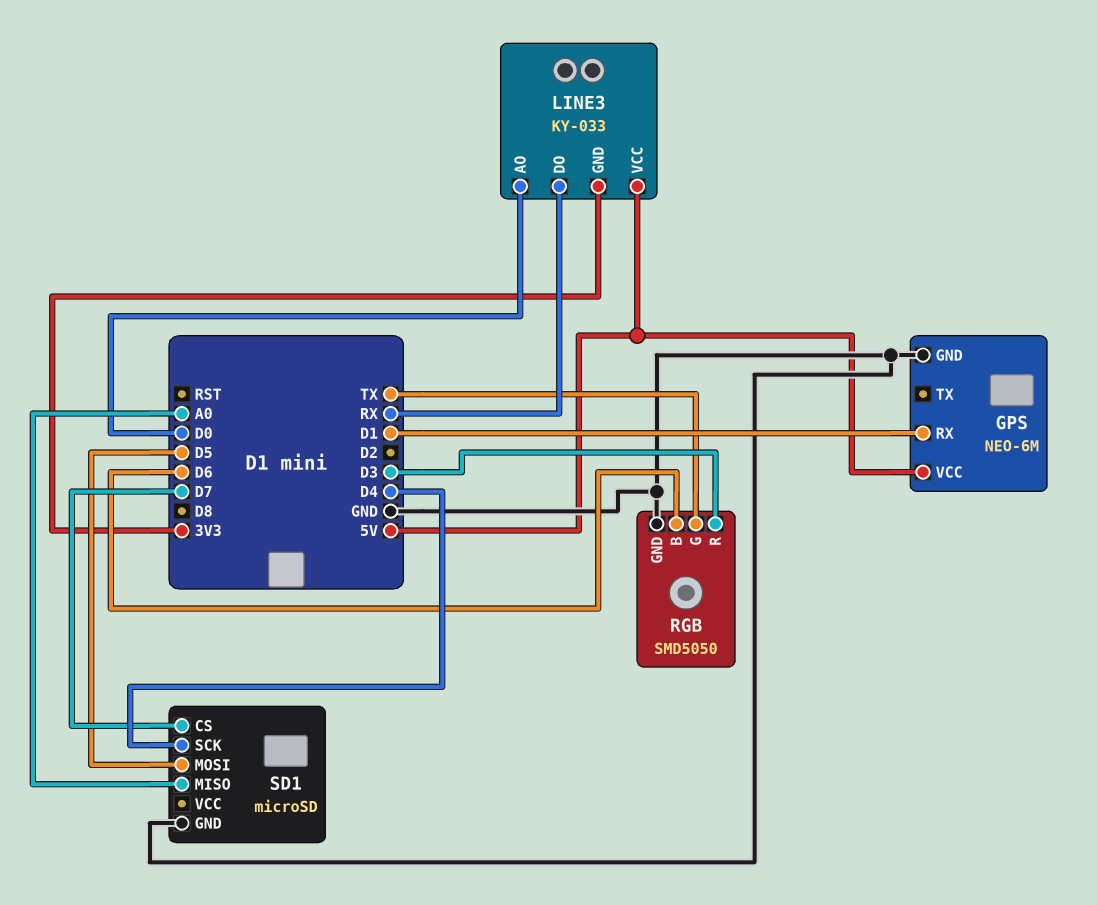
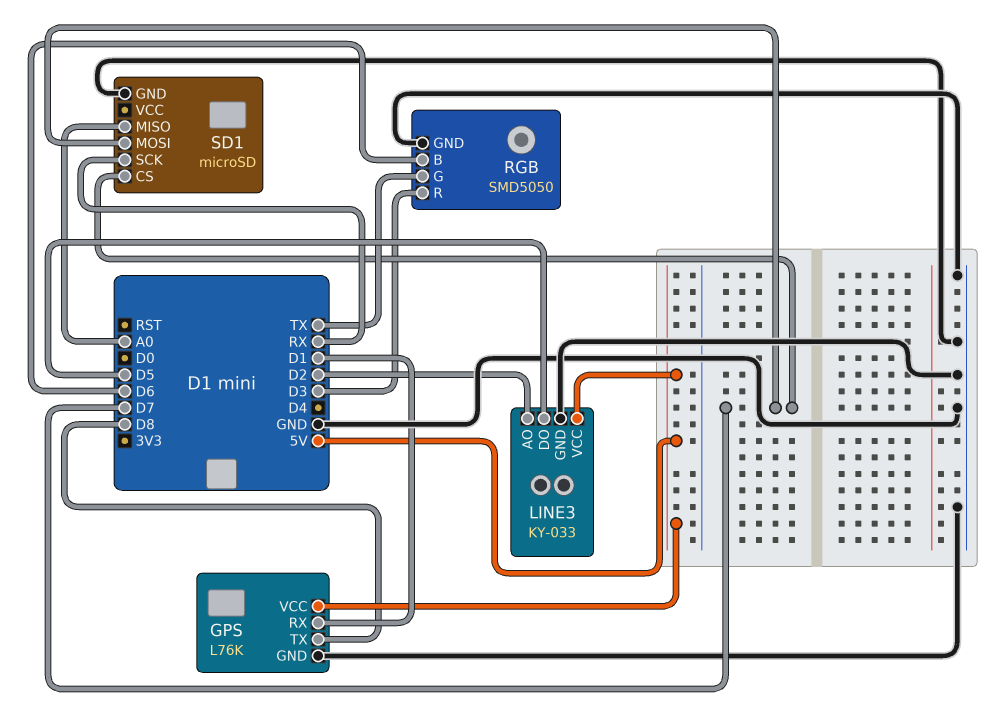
GPS: NEO-6M -> L76K
GPS pin TX: none -> D8
LINE3 pin AO: D0 -> D2
LINE3 pin DO: RX -> D5
LINE3 pin GND: 3V3 -> GND
SD1 pin MOSI: D5 -> D7
SD1 pin SCK: D4 -> RX

